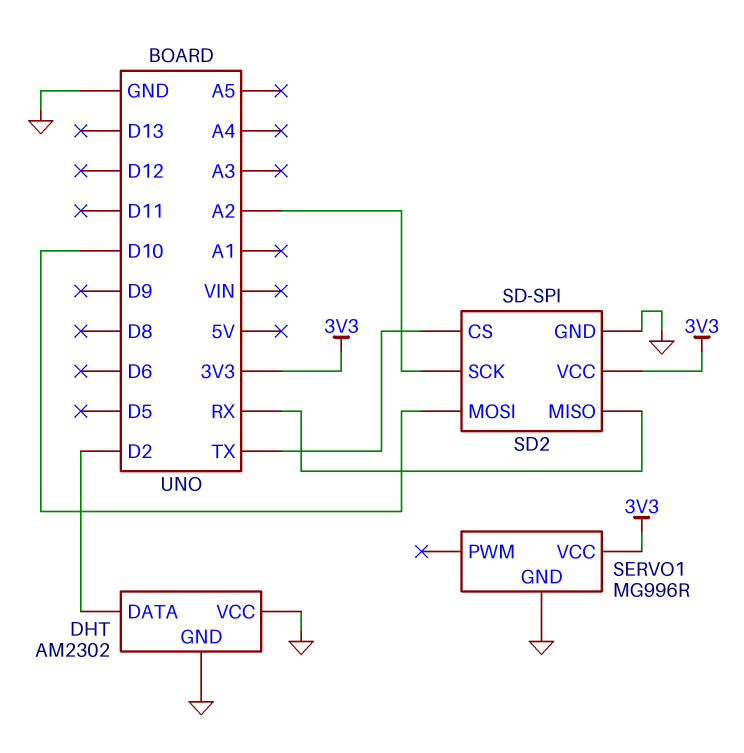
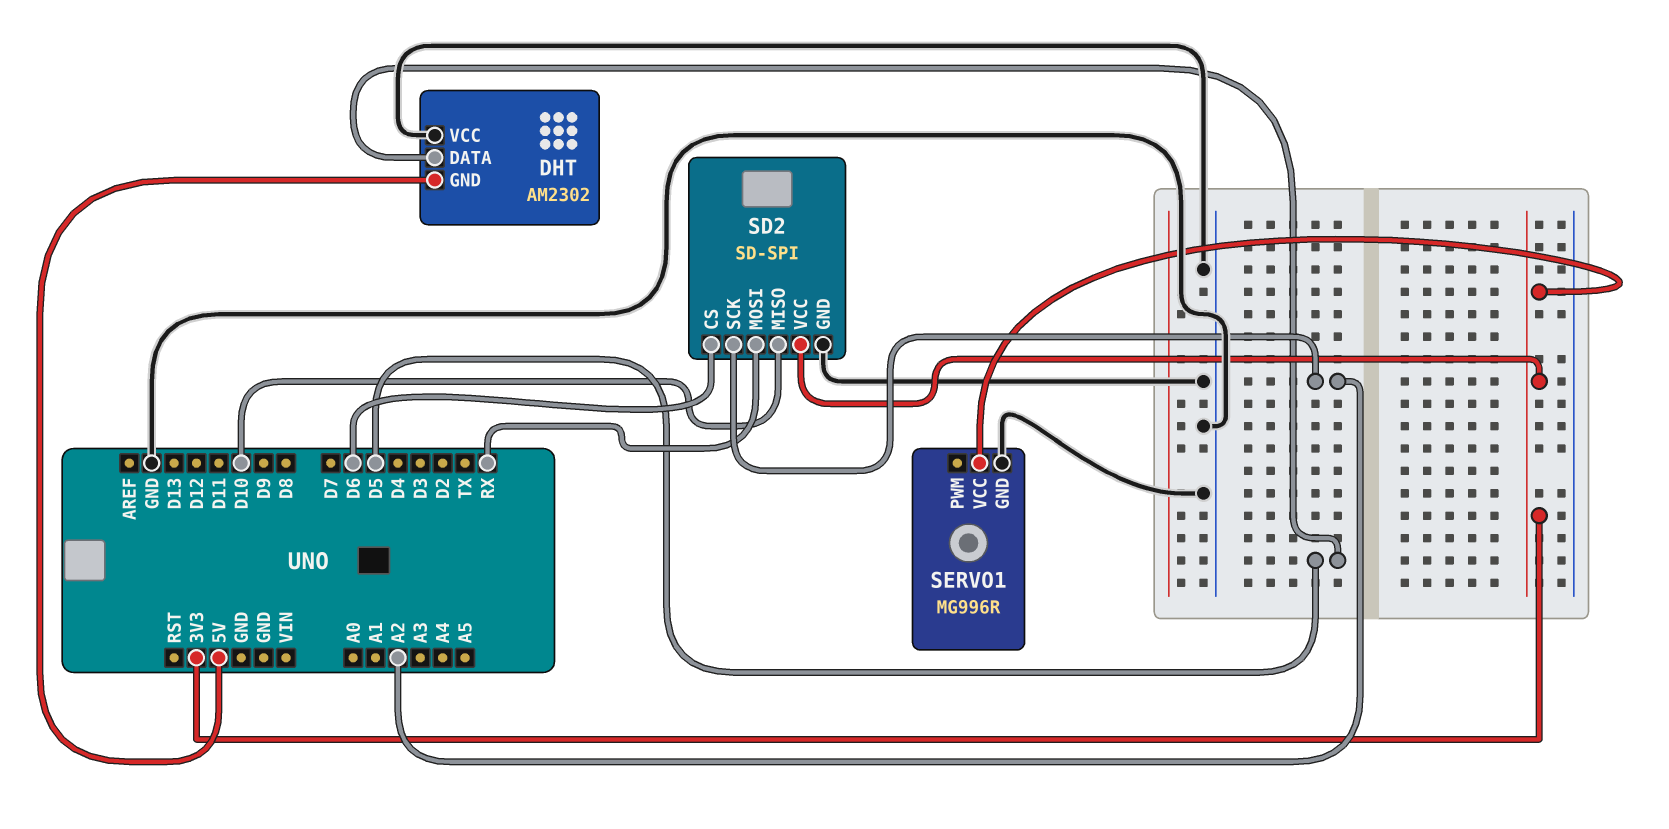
DHT pin DATA: D2 -> D5
DHT pin GND: GND -> 5V
SD2 pin CS: TX -> D6
SD2 pin MISO: RX -> D10
SD2 pin MOSI: D10 -> RX

